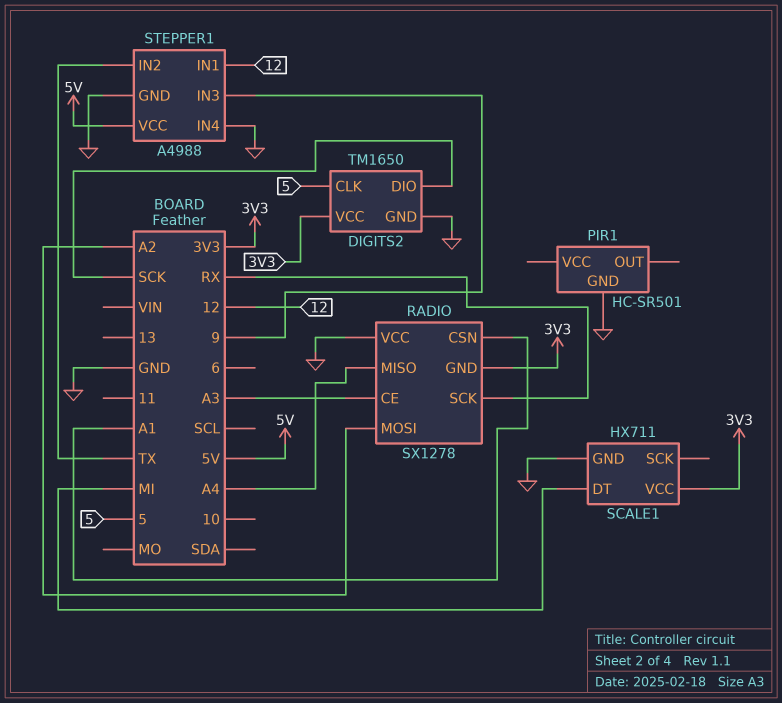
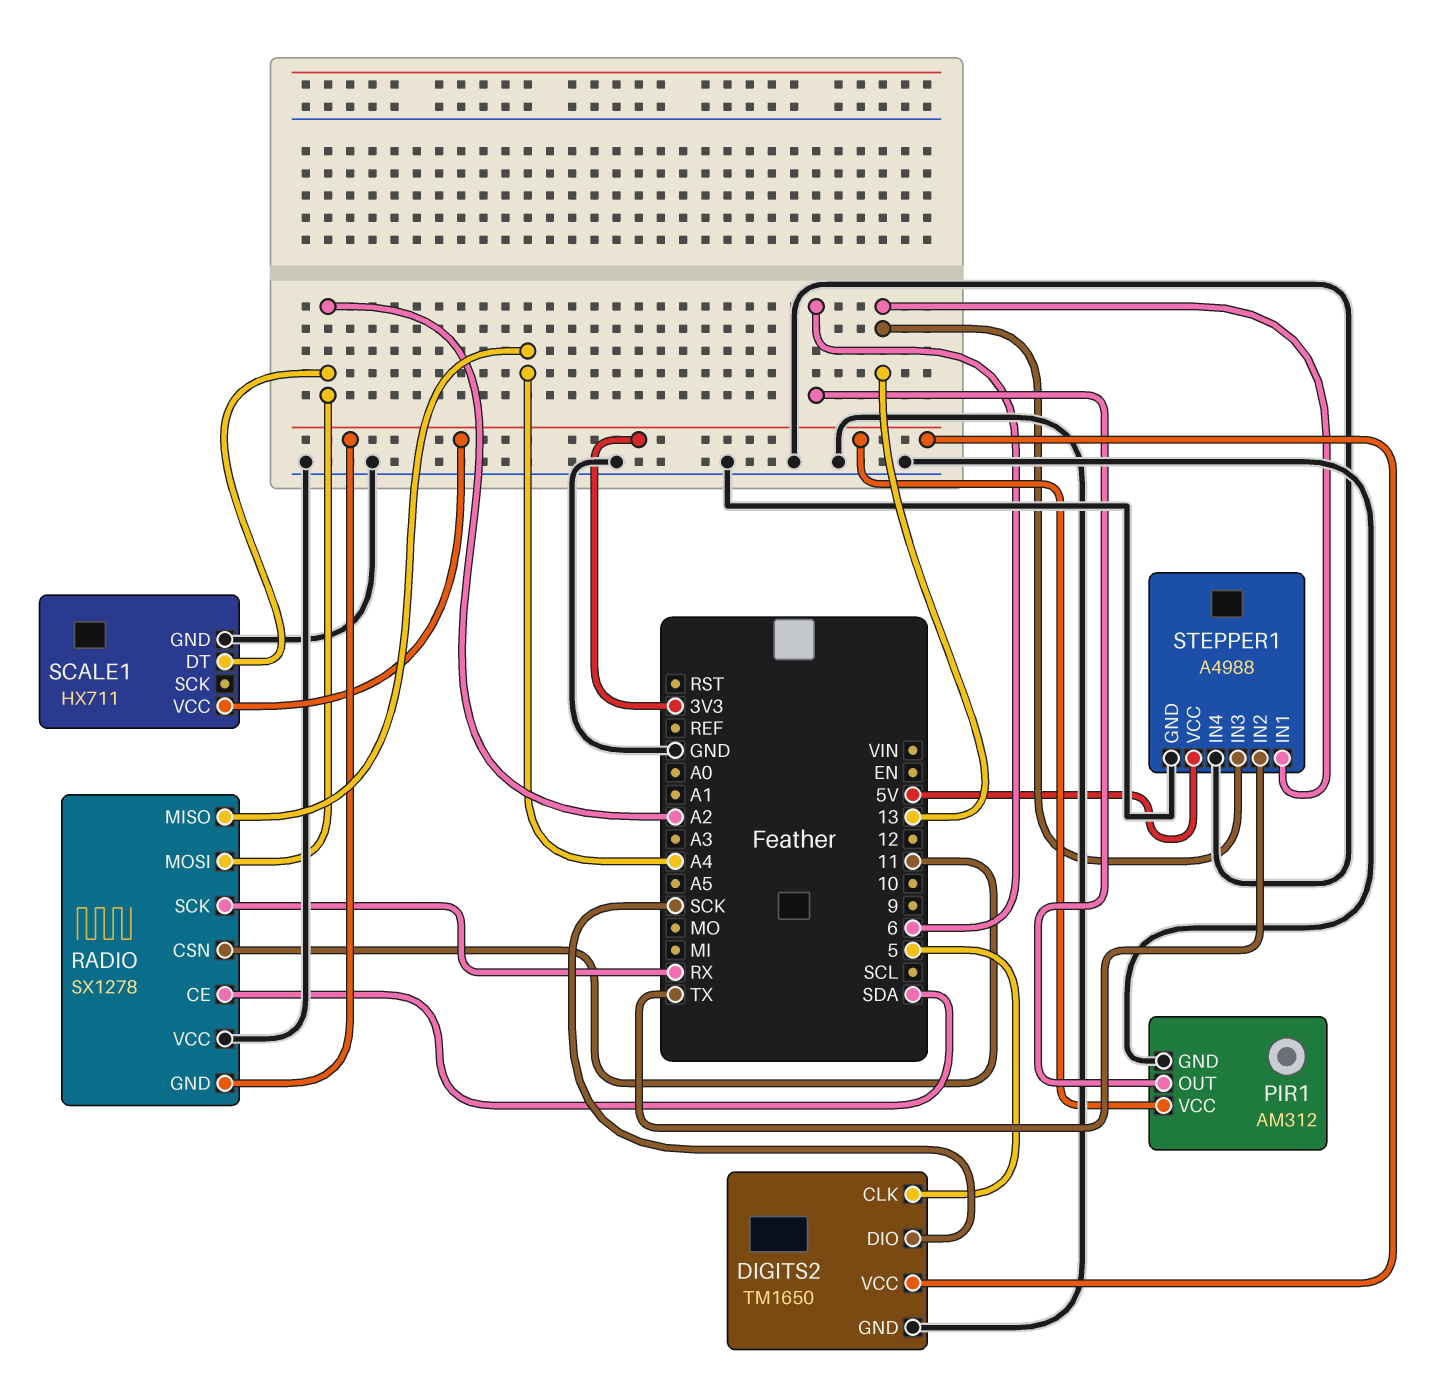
PIR1: HC-SR501 -> AM312
PIR1 pin OUT: none -> 6
PIR1 pin VCC: none -> 3V3
RADIO pin CE: A3 -> SDA
RADIO pin CSN: A1 -> 11
SCALE1 pin DT: MI -> A2
STEPPER1 pin IN1: 12 -> 13
STEPPER1 pin IN3: 9 -> 13

